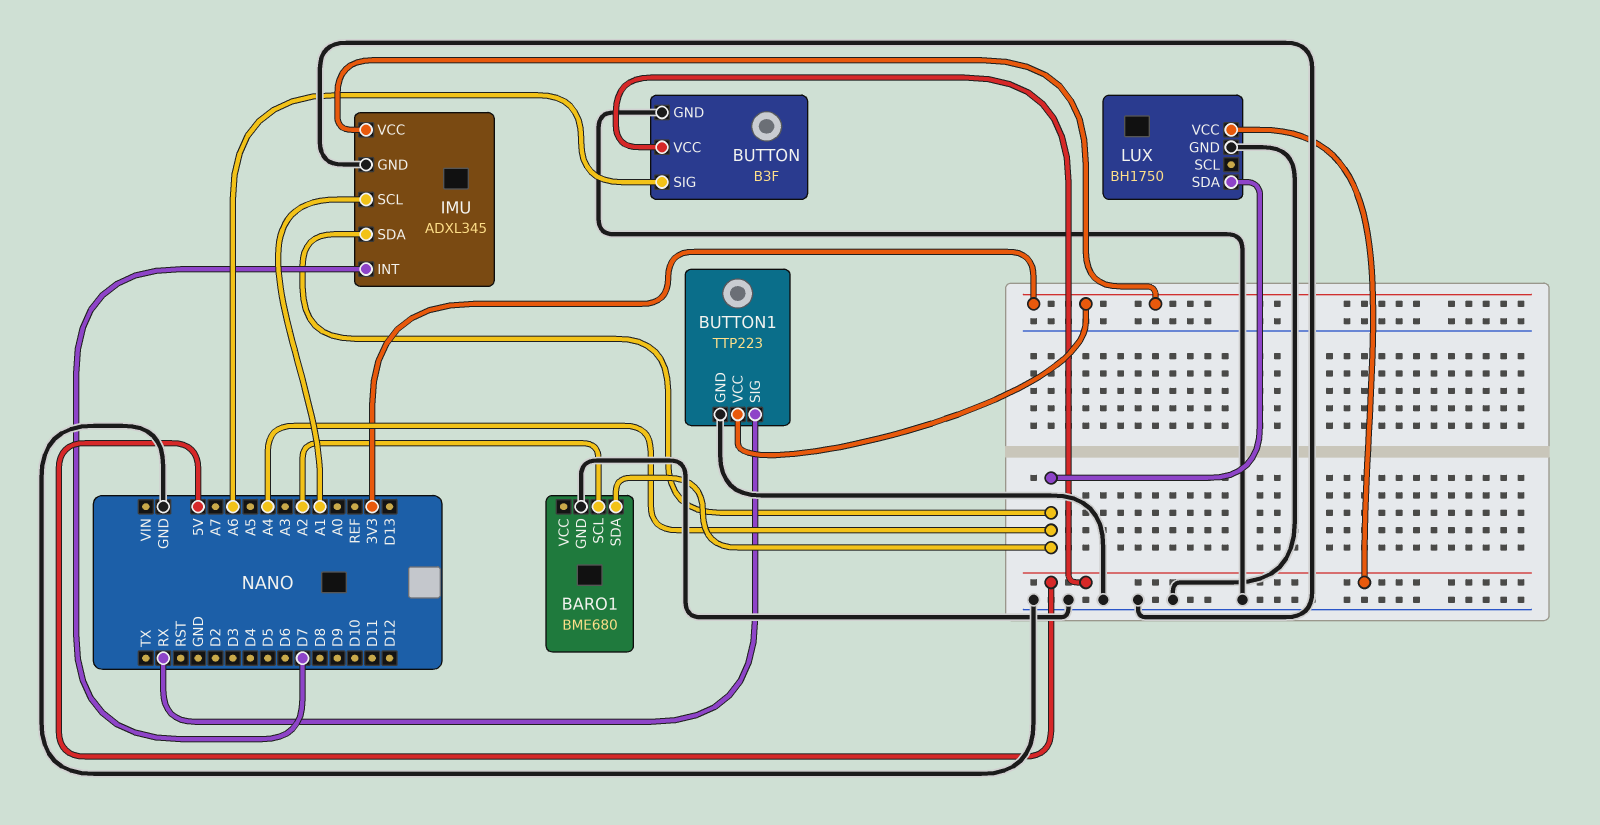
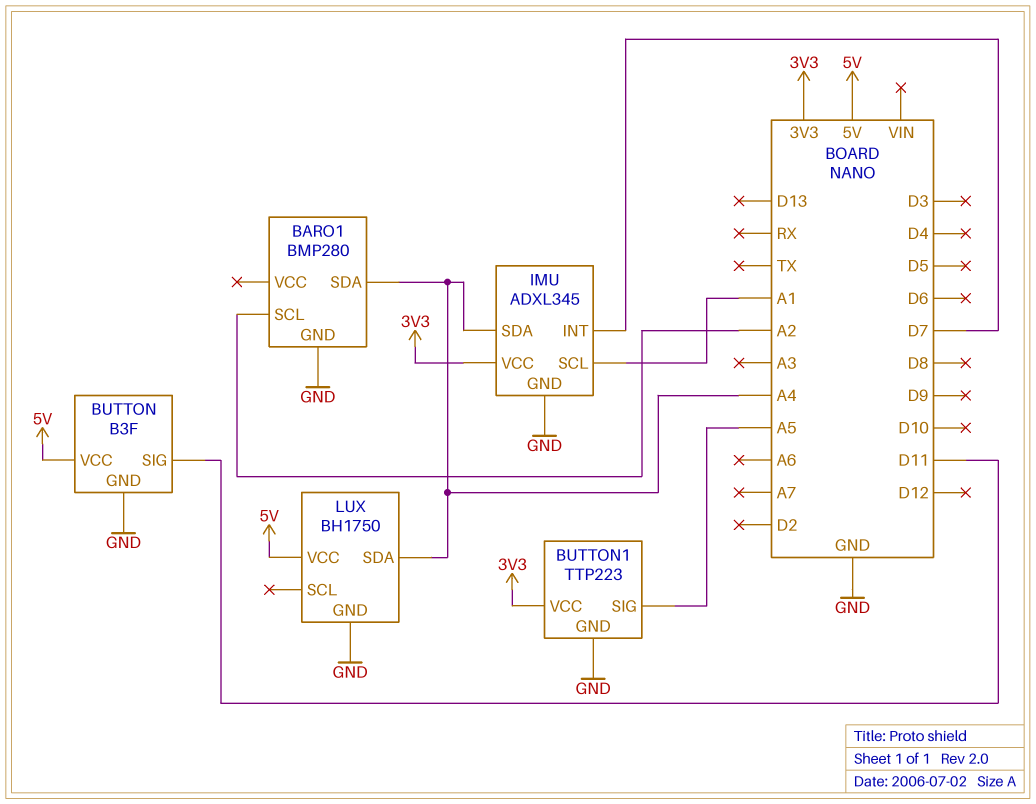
BARO1: BME680 -> BMP280
BUTTON pin SIG: A6 -> D11
BUTTON1 pin SIG: RX -> A5

